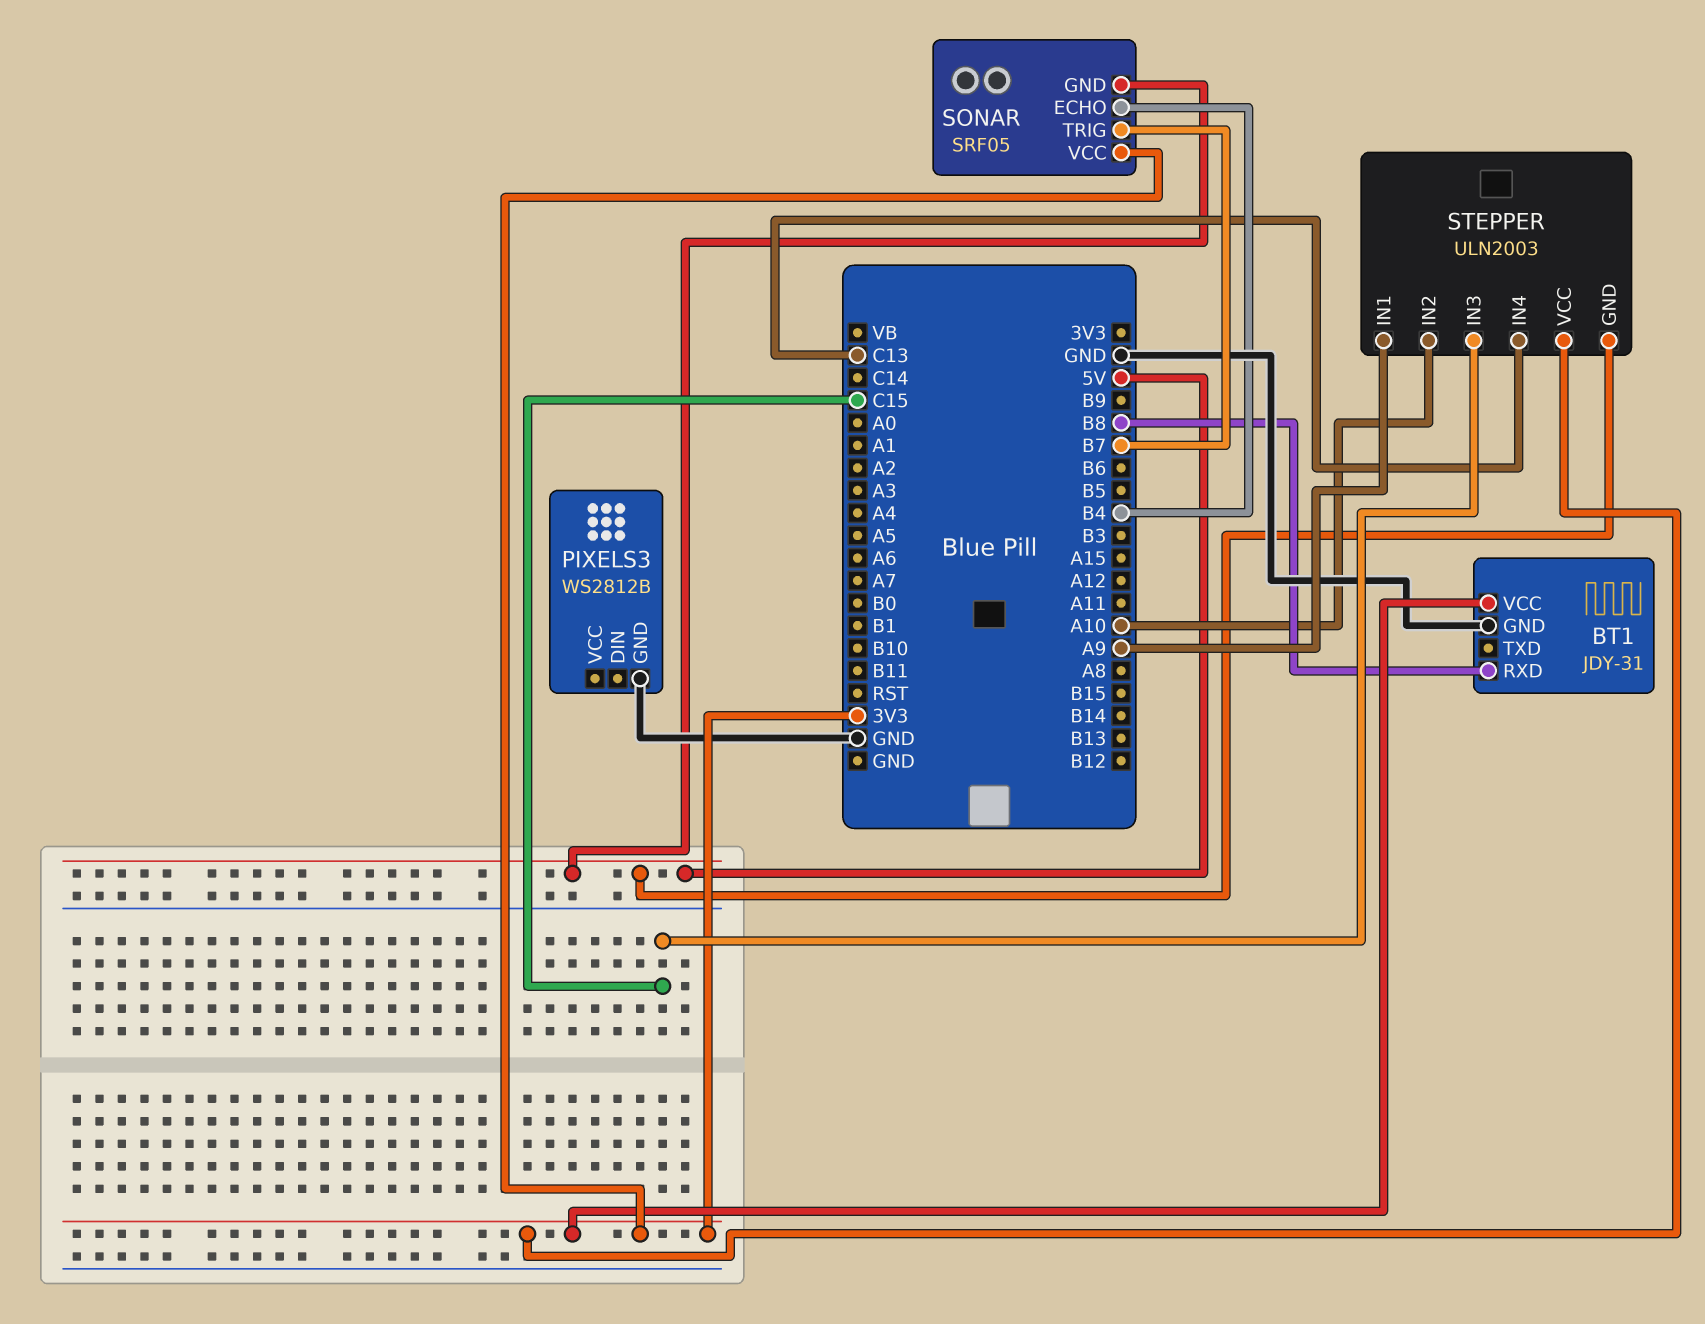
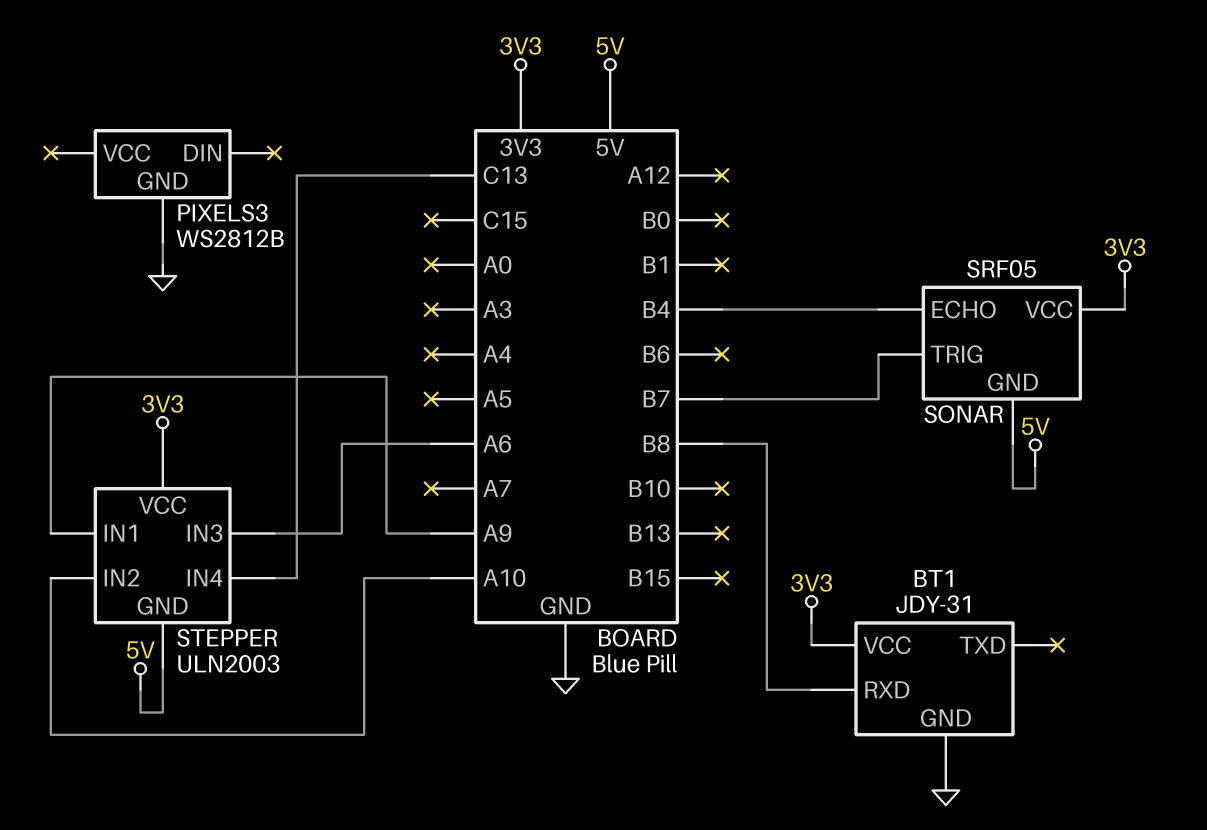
STEPPER pin IN3: C15 -> A6

